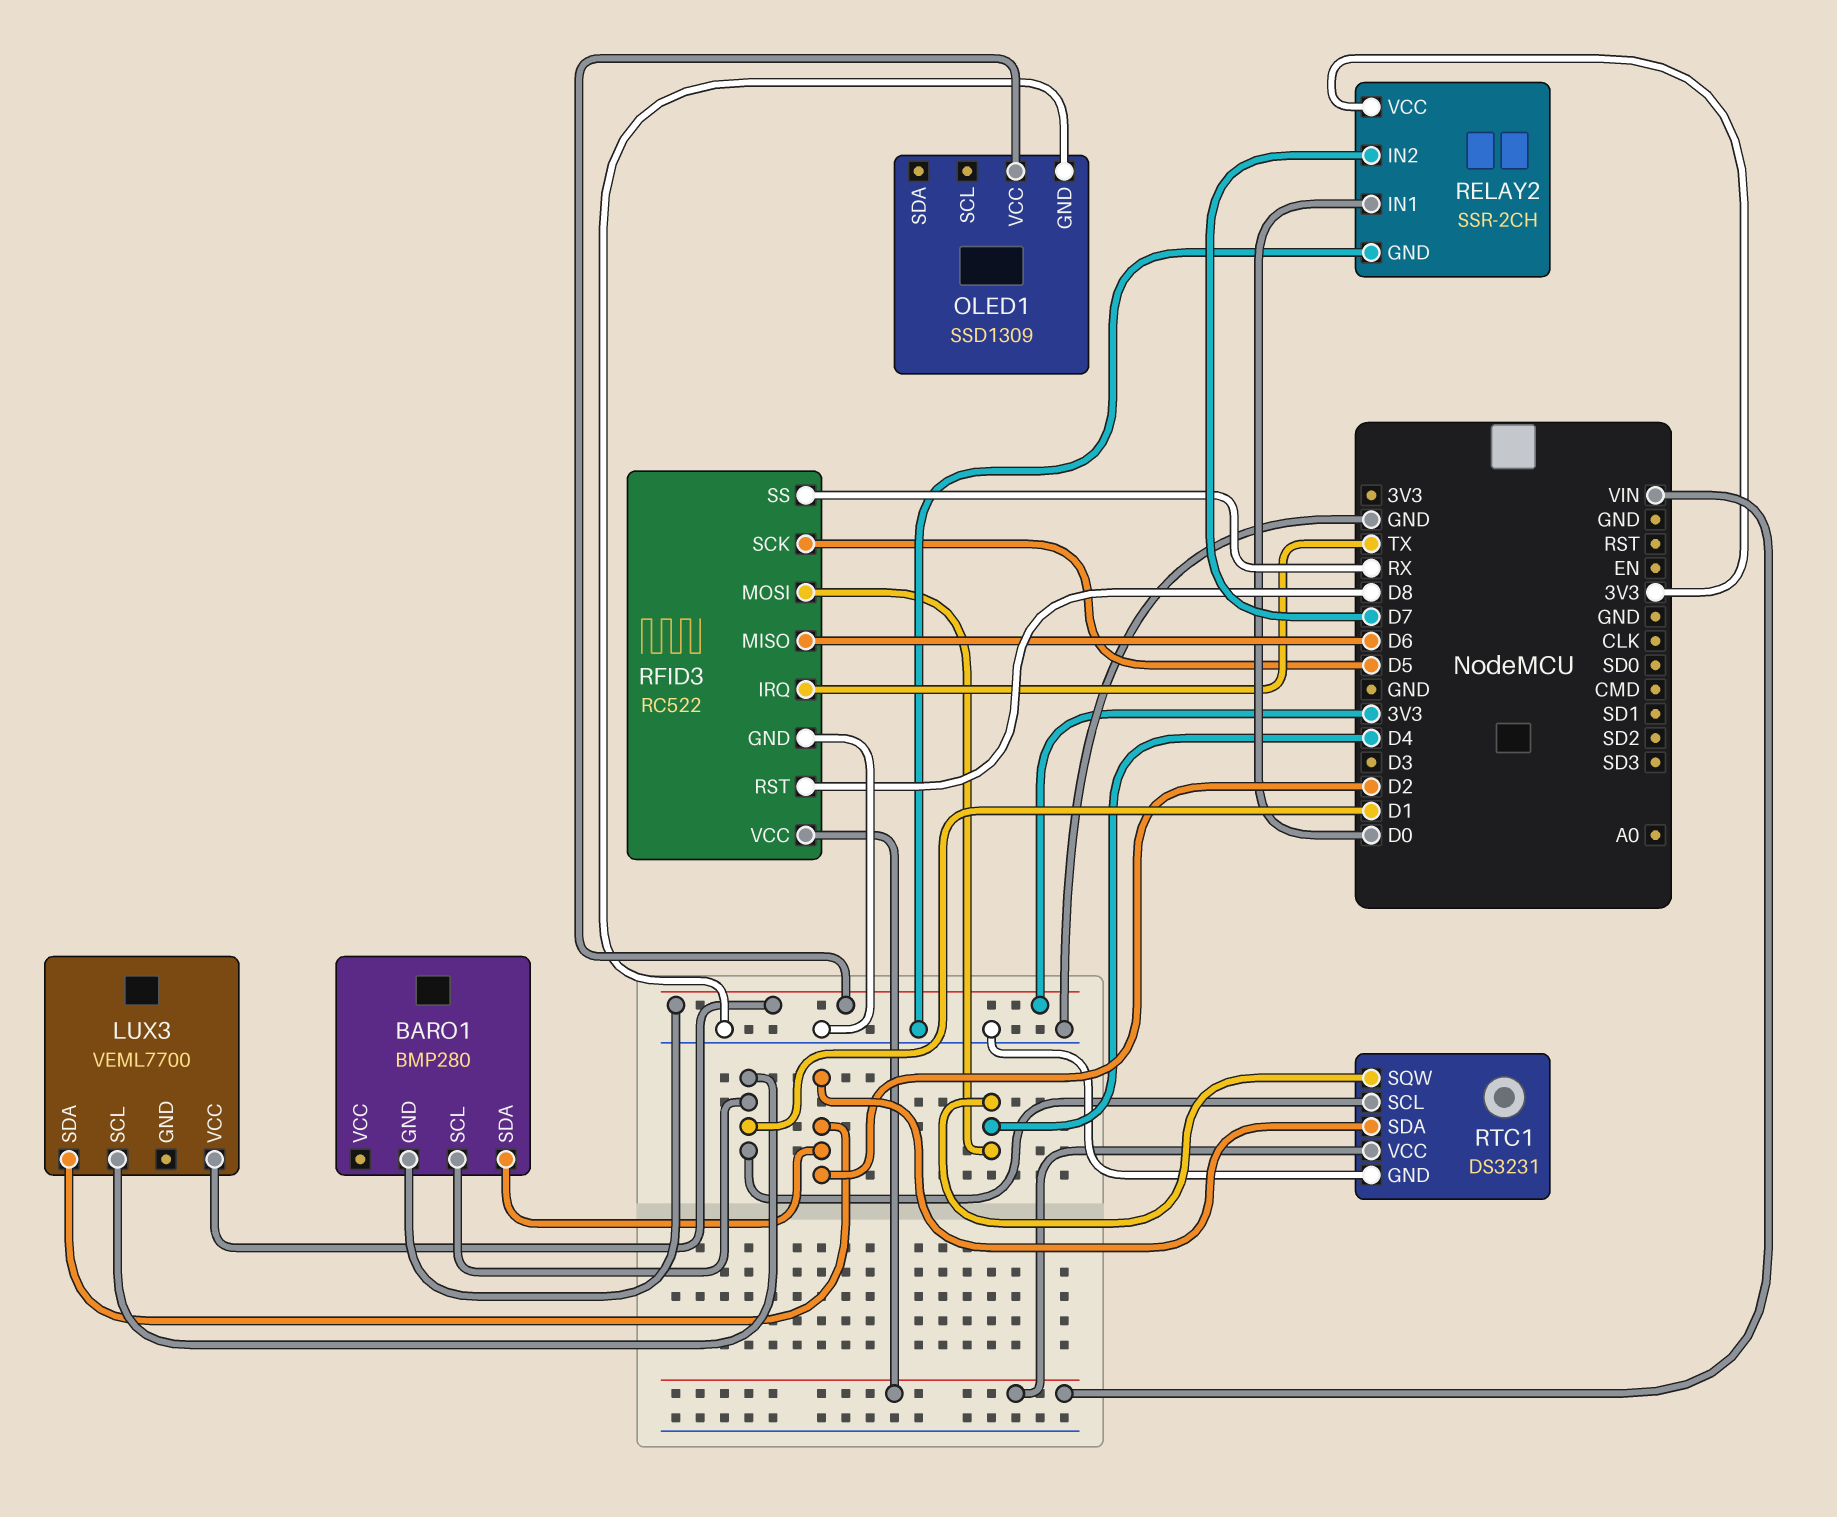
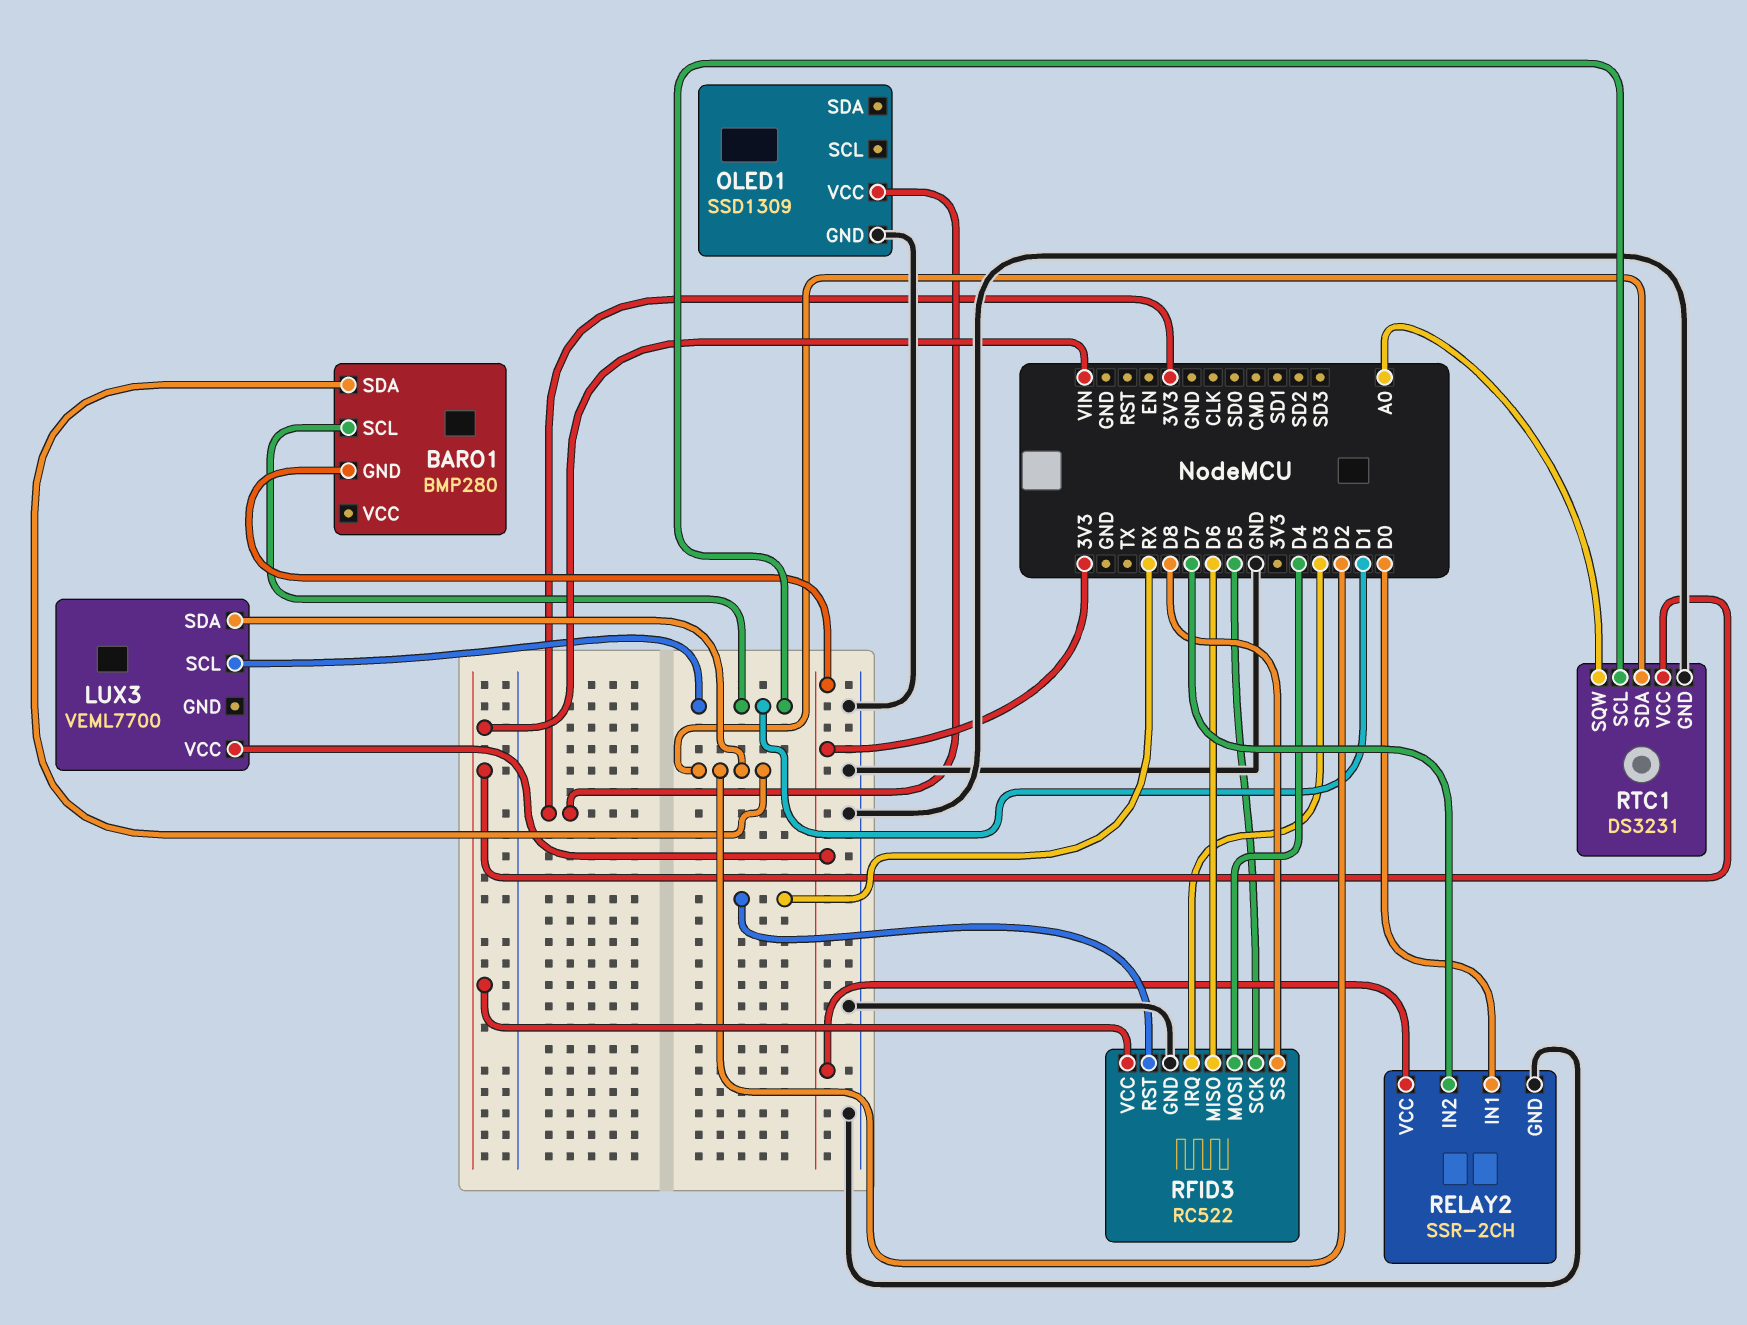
RFID3 pin IRQ: TX -> D3
RFID3 pin RST: D8 -> RX
RFID3 pin SS: RX -> D8
RTC1 pin SQW: D4 -> A0

